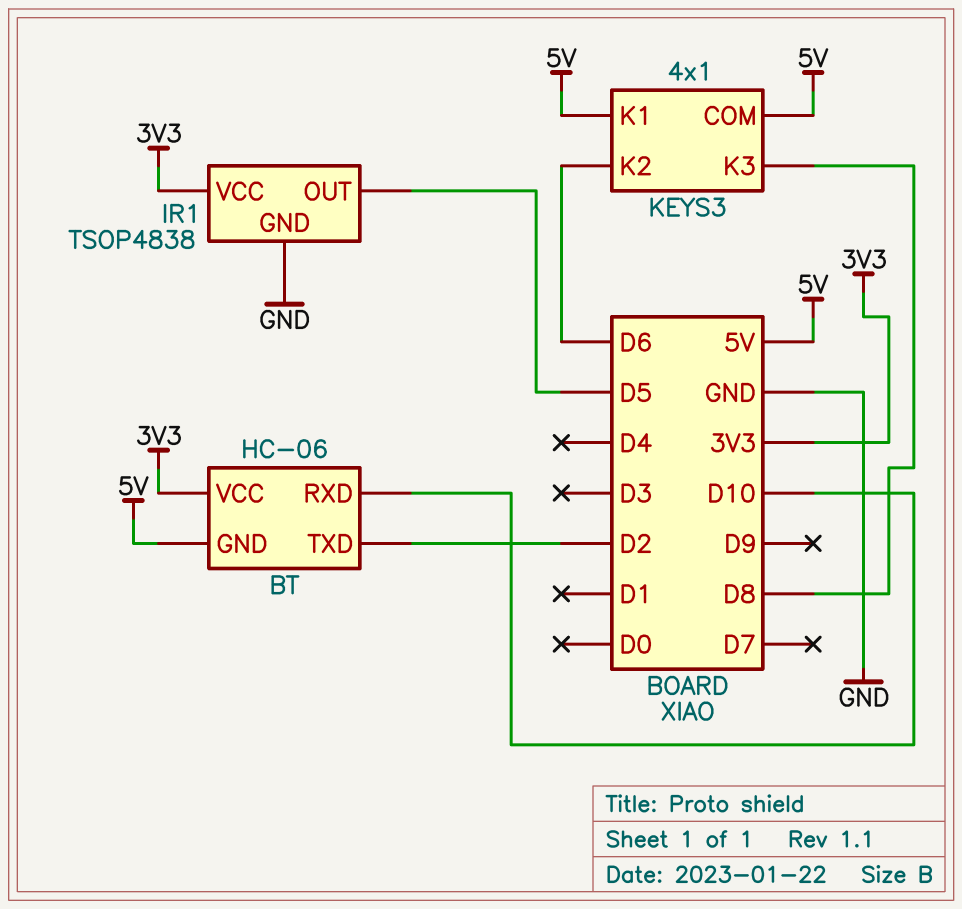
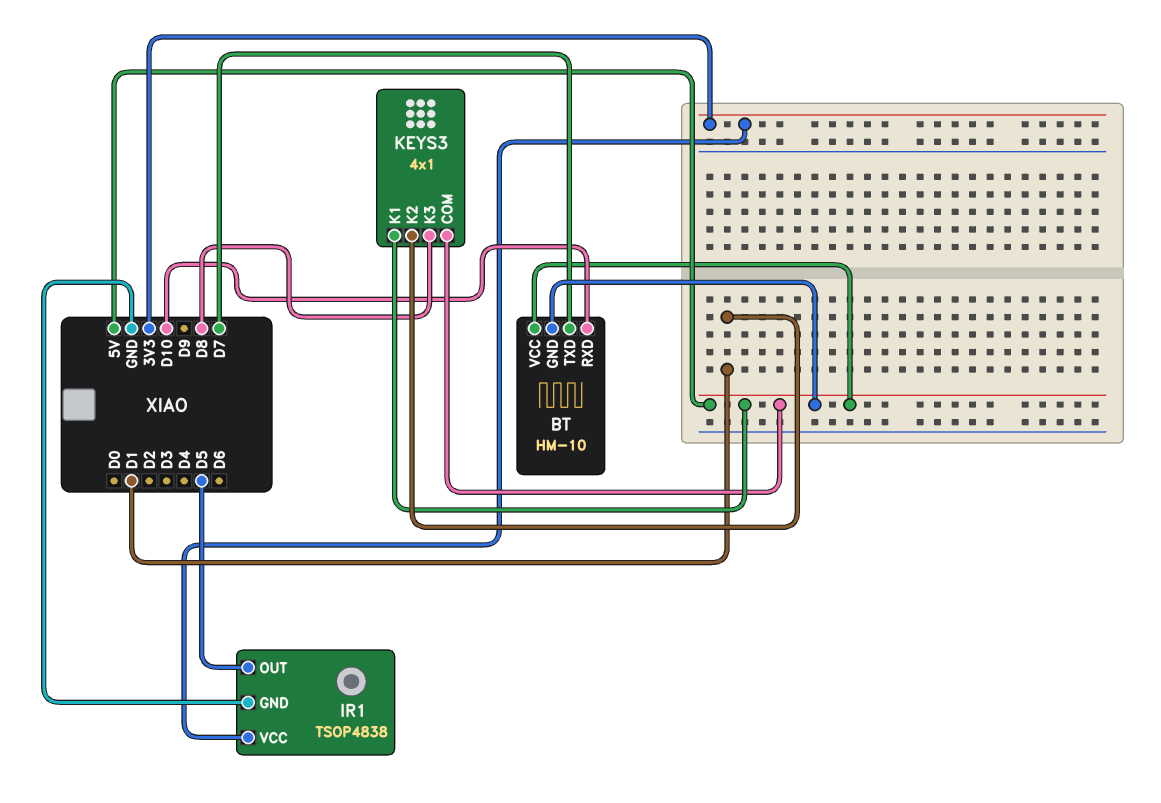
BT: HC-06 -> HM-10
BT pin TXD: D2 -> D7
BT pin VCC: 3V3 -> 5V
KEYS3 pin K2: D6 -> D1

